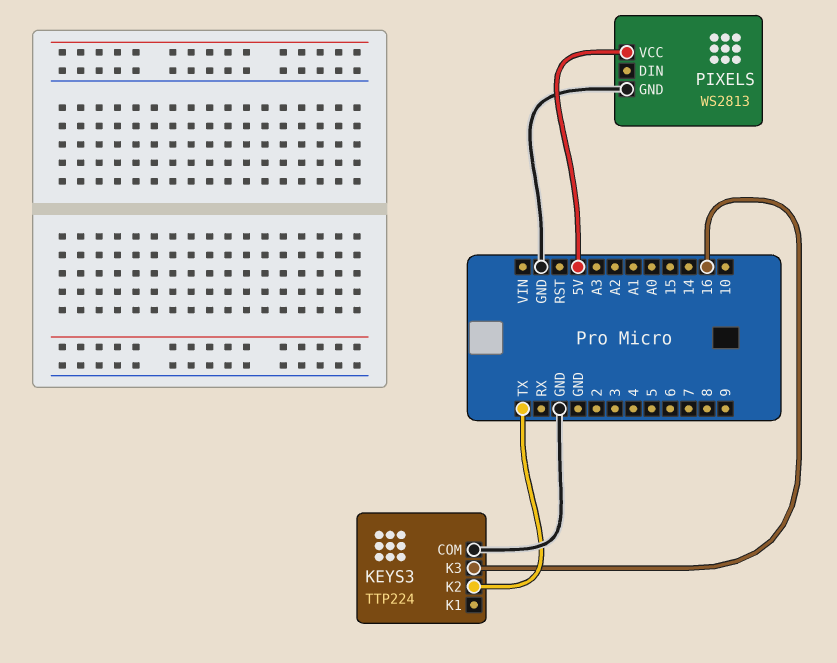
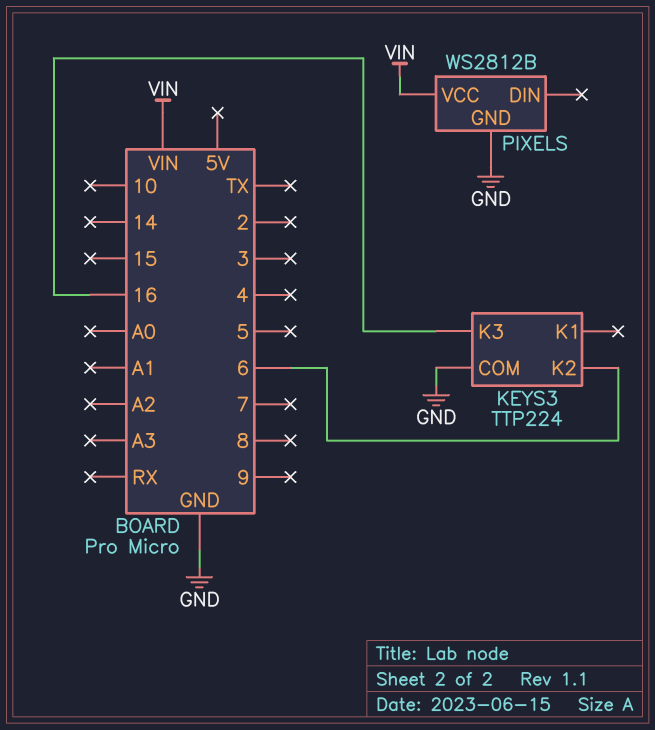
KEYS3 pin K2: TX -> 6
PIXELS: WS2813 -> WS2812B
PIXELS pin VCC: 5V -> VIN

